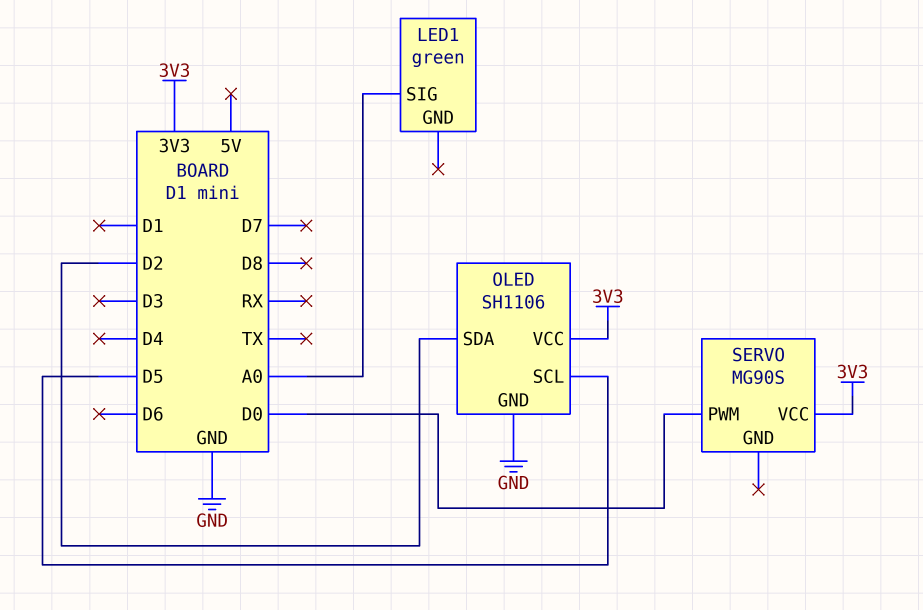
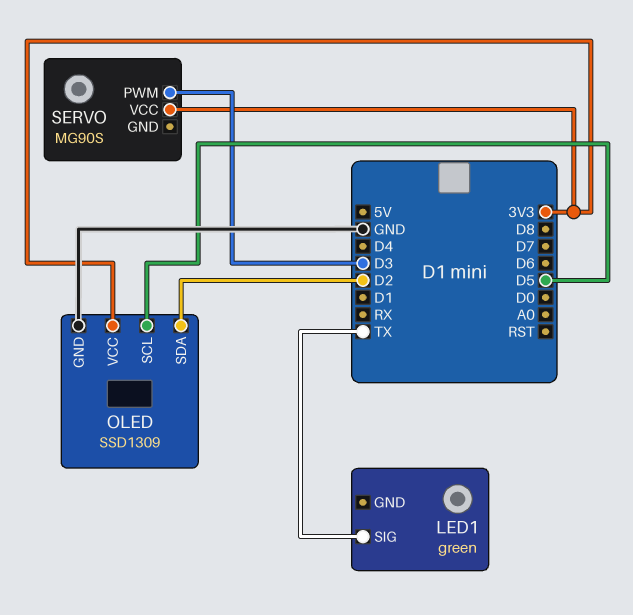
LED1 pin SIG: A0 -> TX
OLED: SH1106 -> SSD1309
SERVO pin PWM: D0 -> D3

